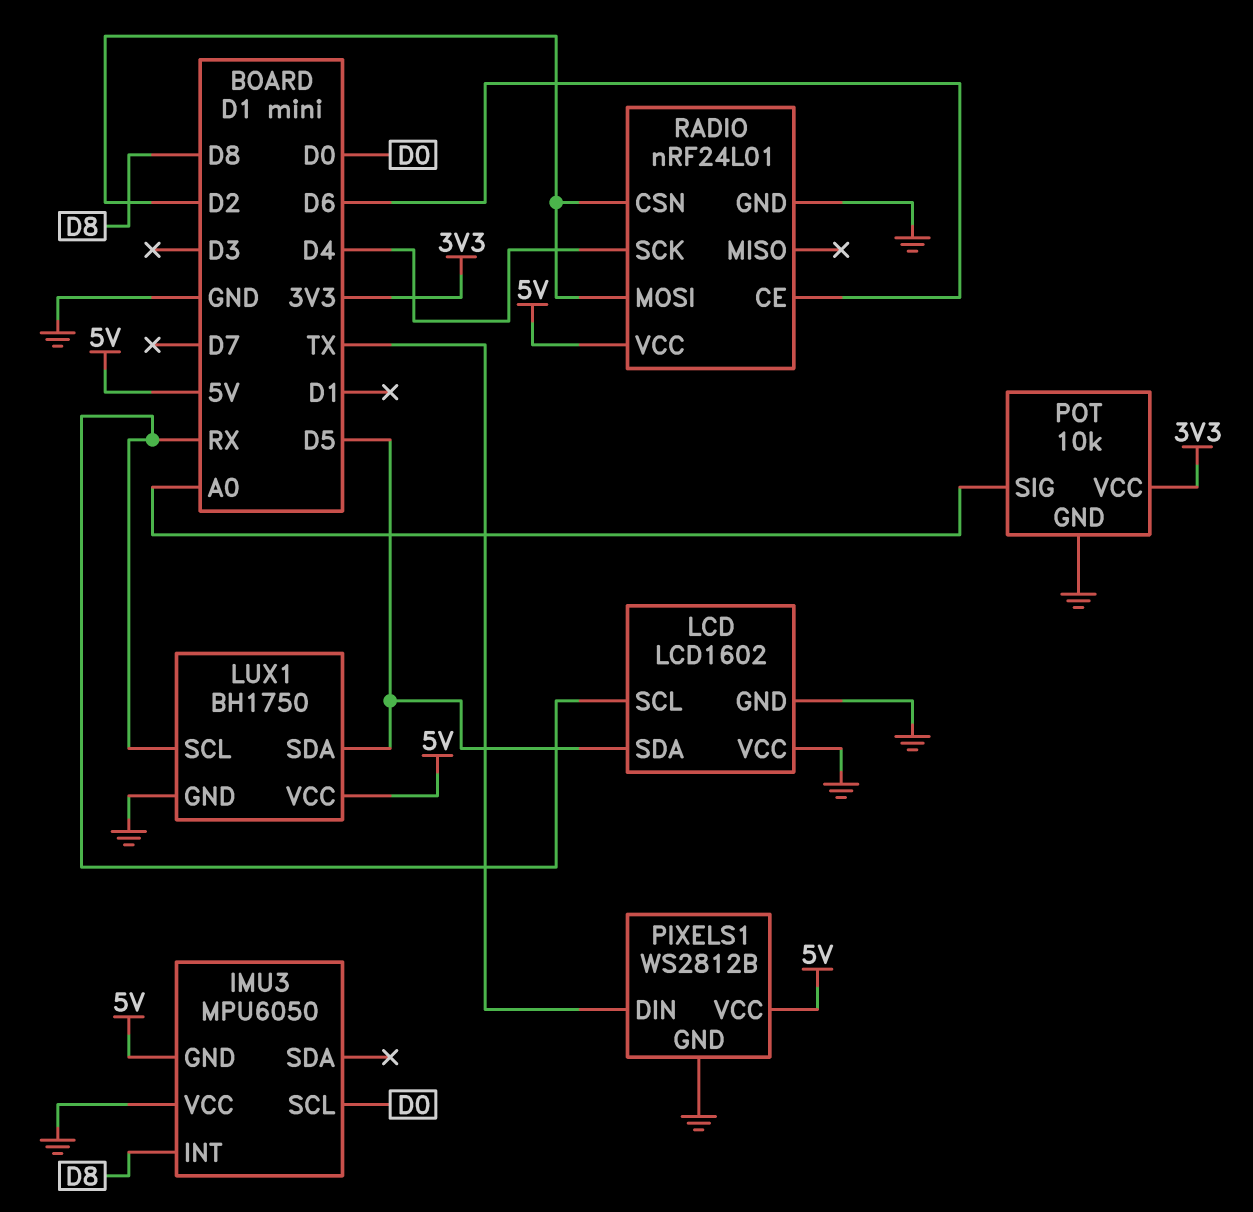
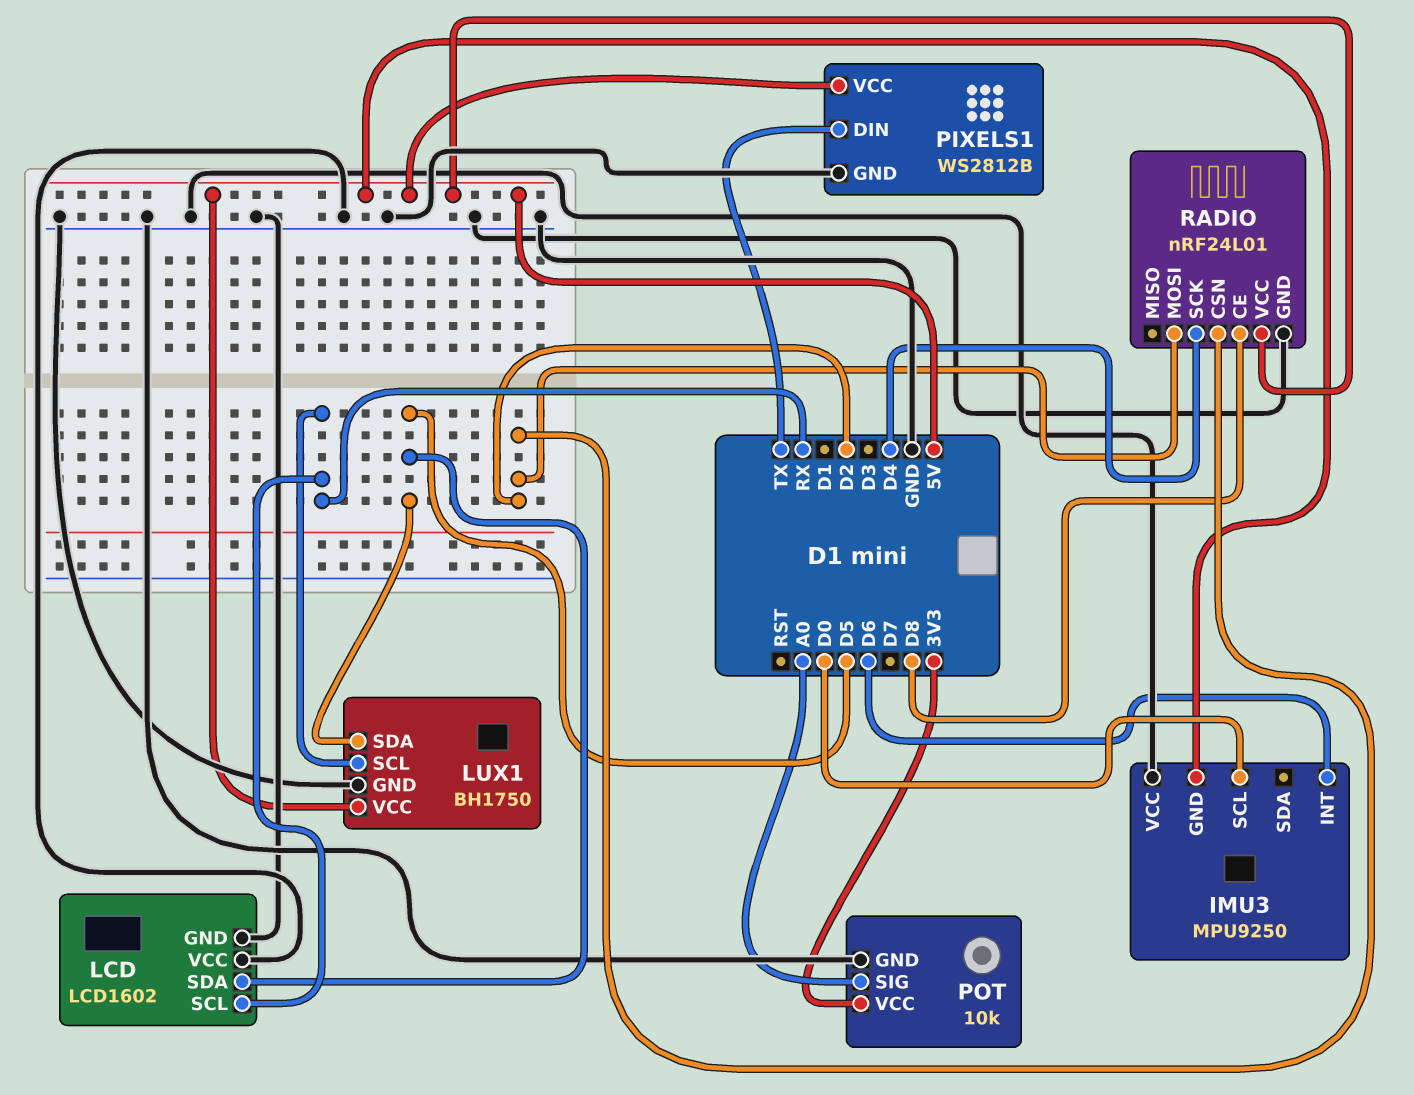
IMU3: MPU6050 -> MPU9250
IMU3 pin INT: D8 -> D6
RADIO pin CE: D6 -> D8

